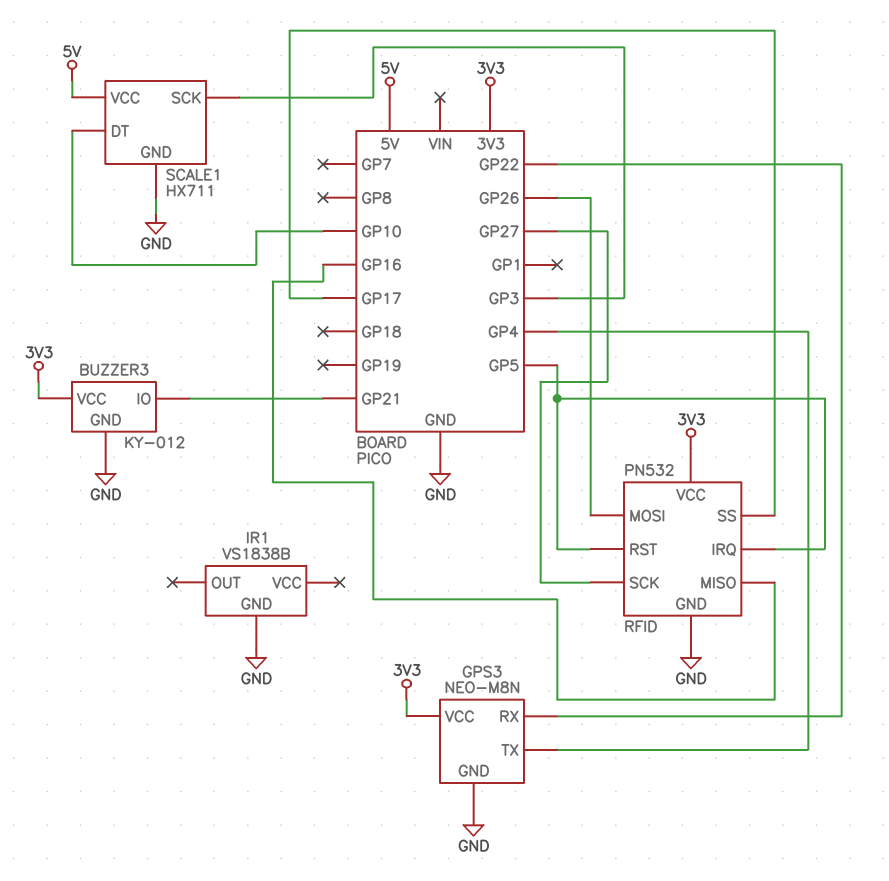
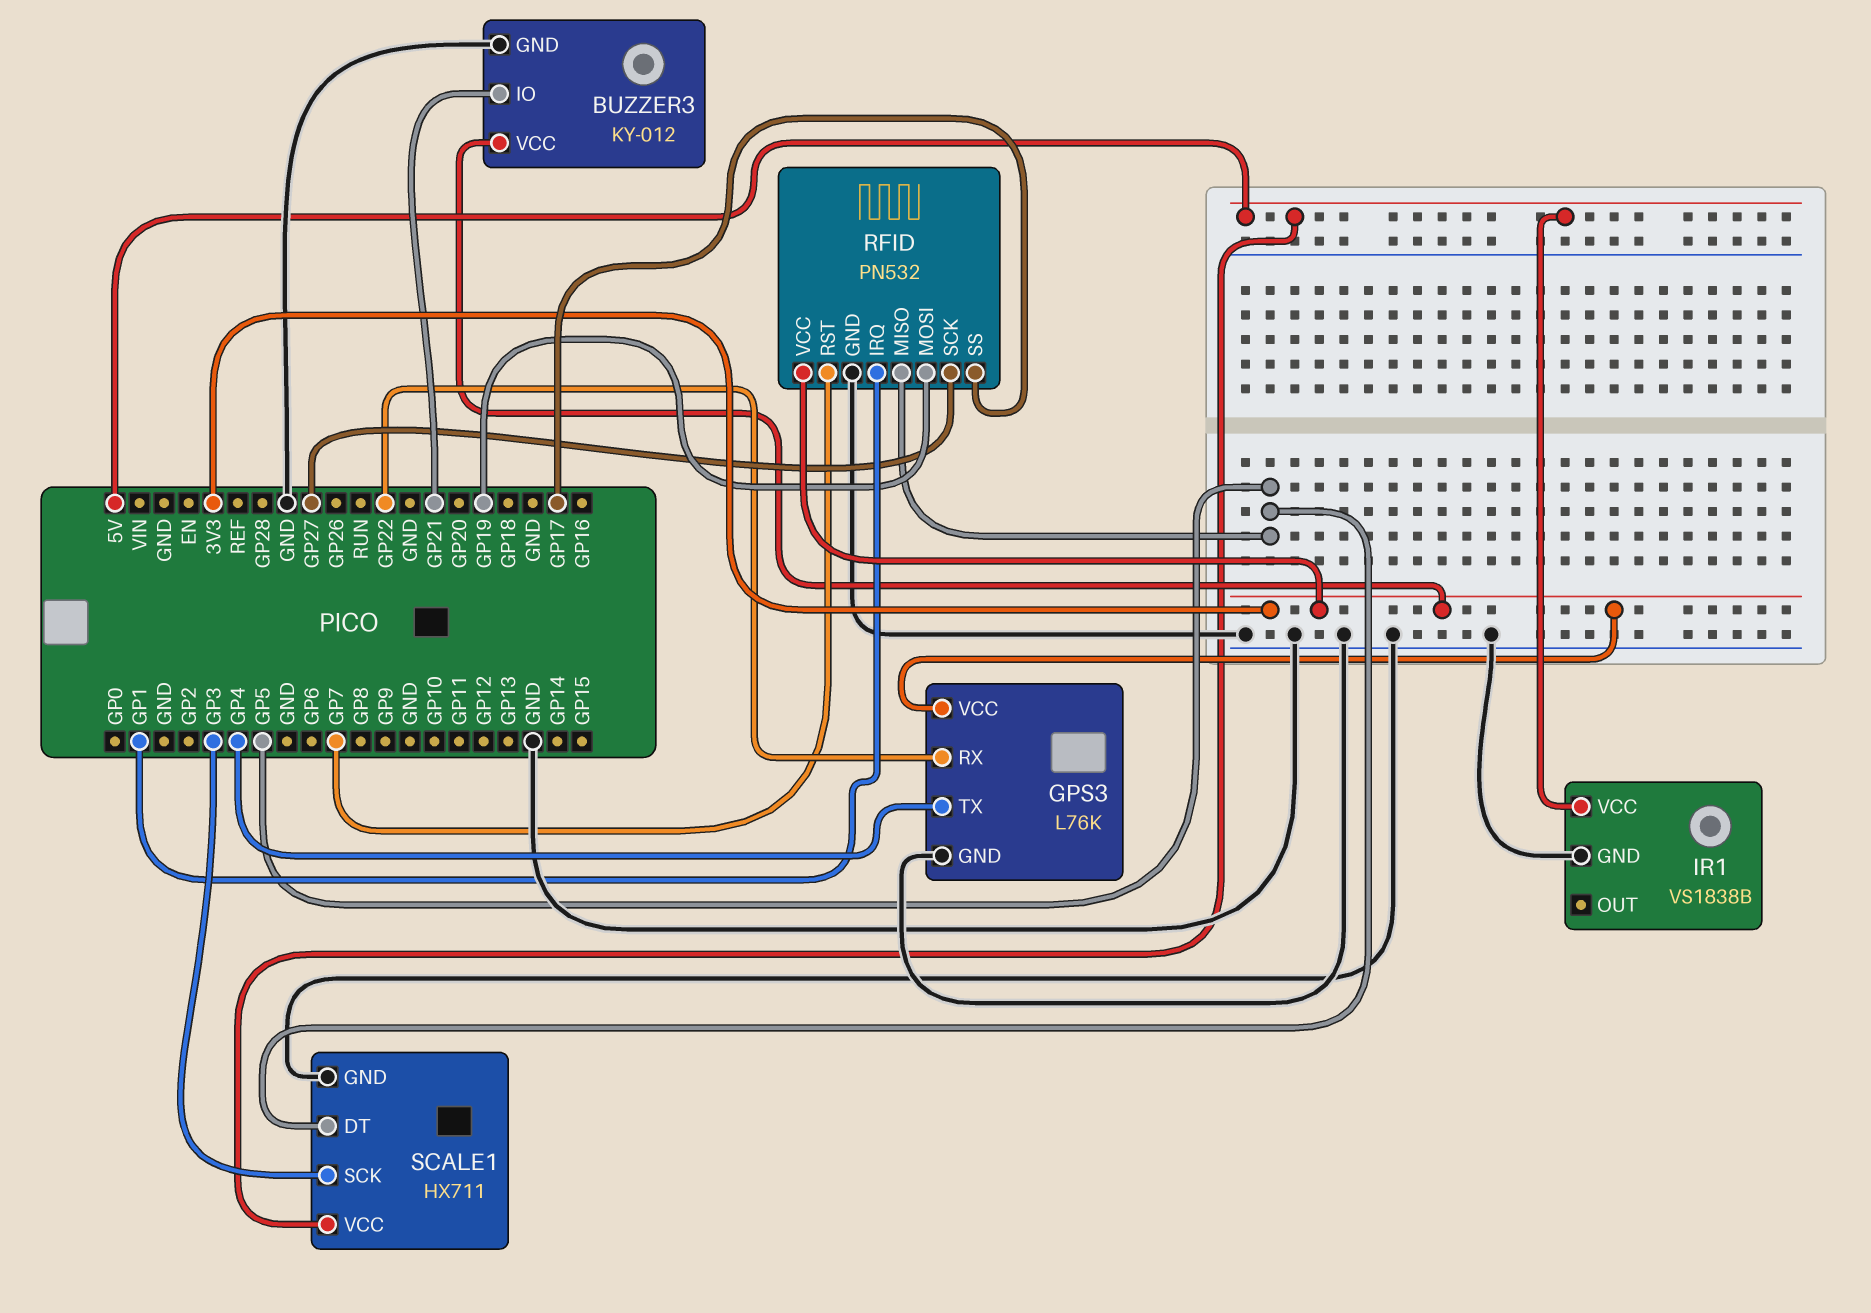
GPS3: NEO-M8N -> L76K
IR1 pin VCC: none -> 5V
RFID pin IRQ: GP5 -> GP1
RFID pin MISO: GP16 -> GP5
RFID pin MOSI: GP26 -> GP19
RFID pin RST: GP5 -> GP7
SCALE1 pin DT: GP10 -> GP5

